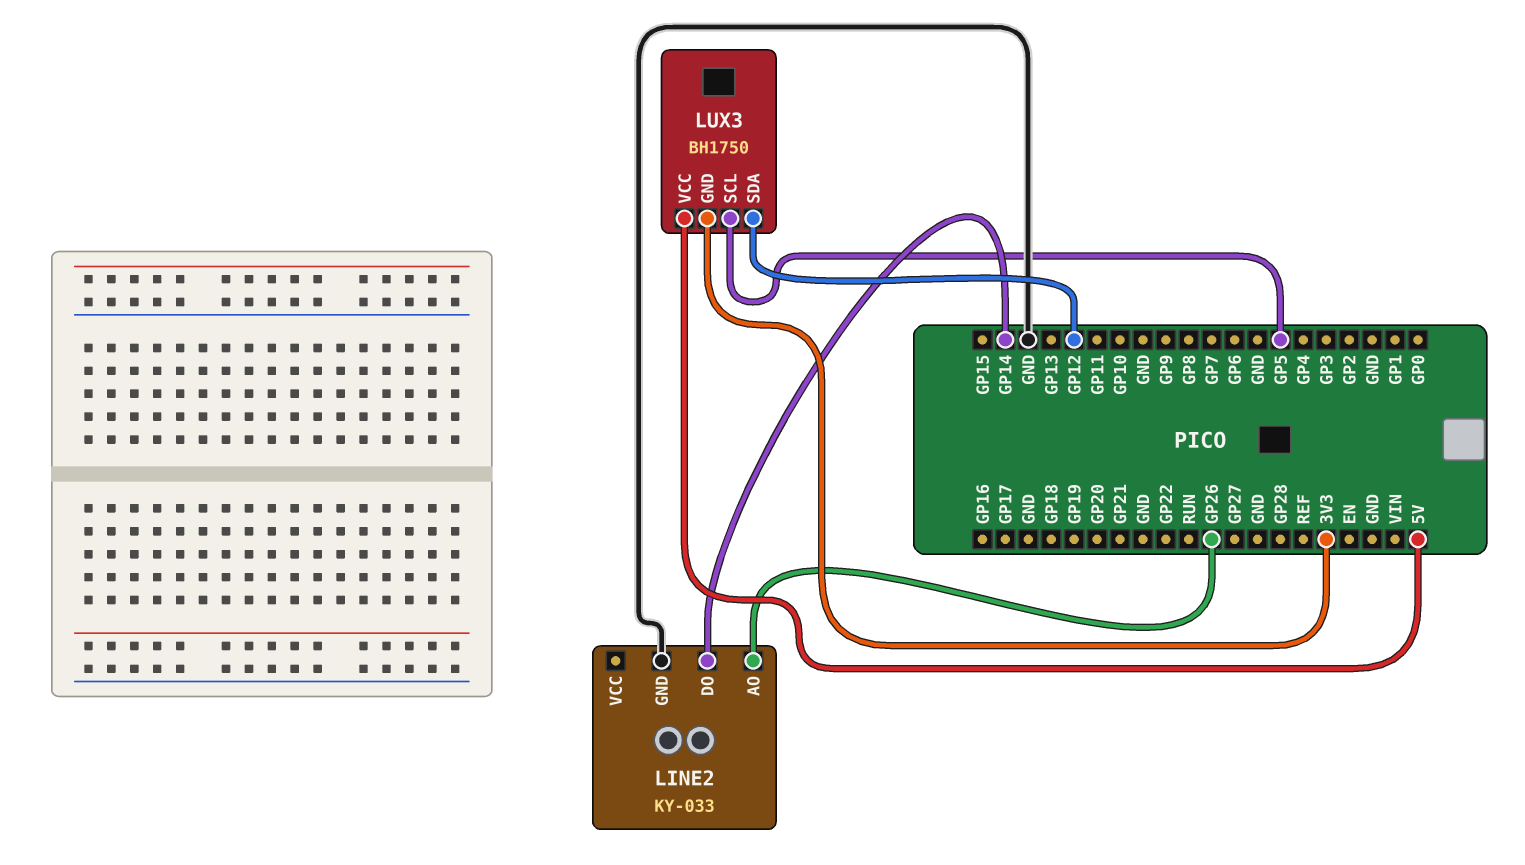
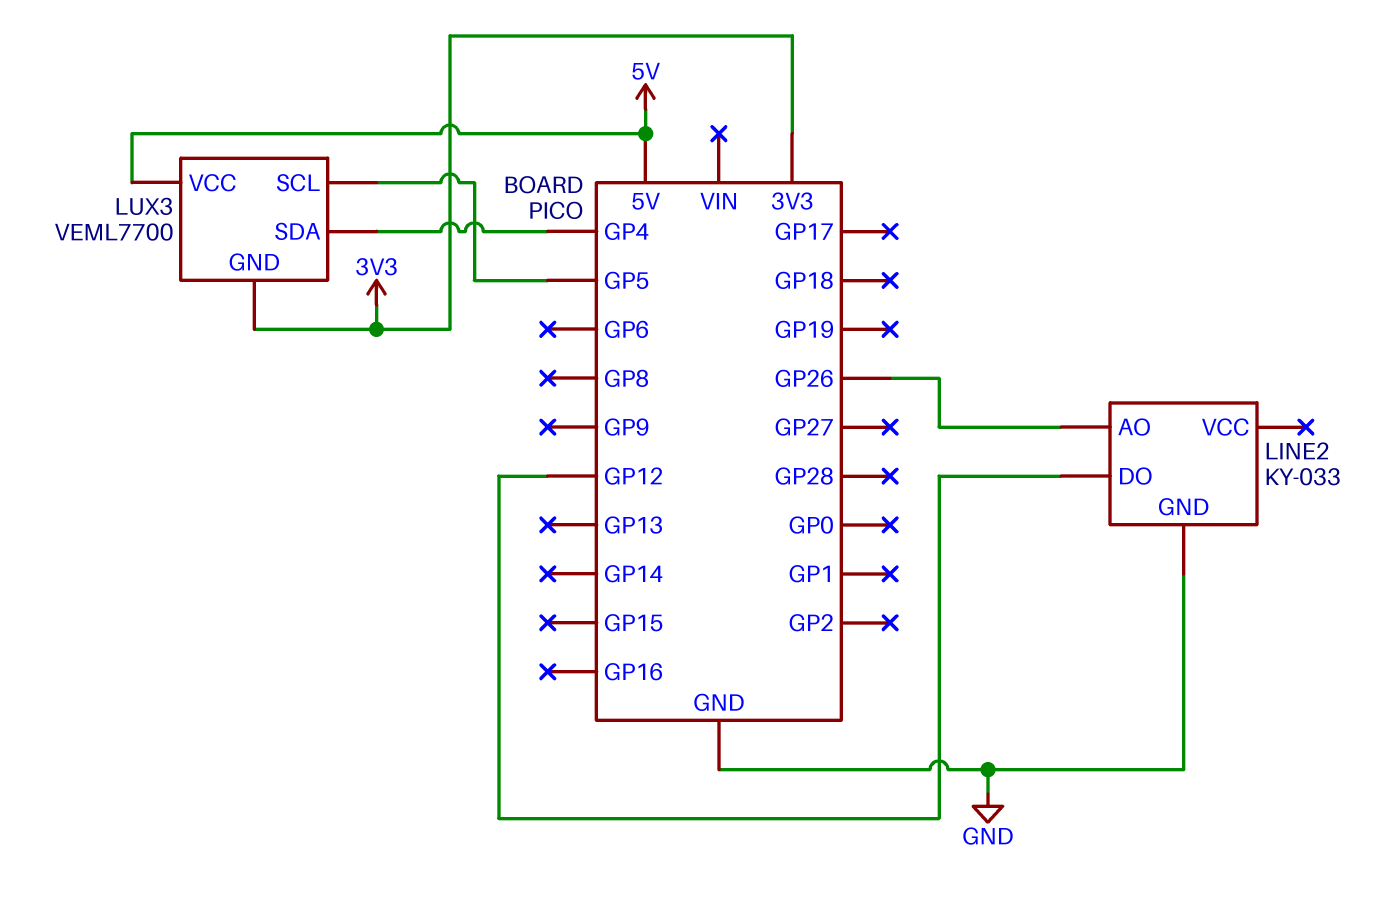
LINE2 pin DO: GP14 -> GP12
LUX3: BH1750 -> VEML7700
LUX3 pin SDA: GP12 -> GP4

